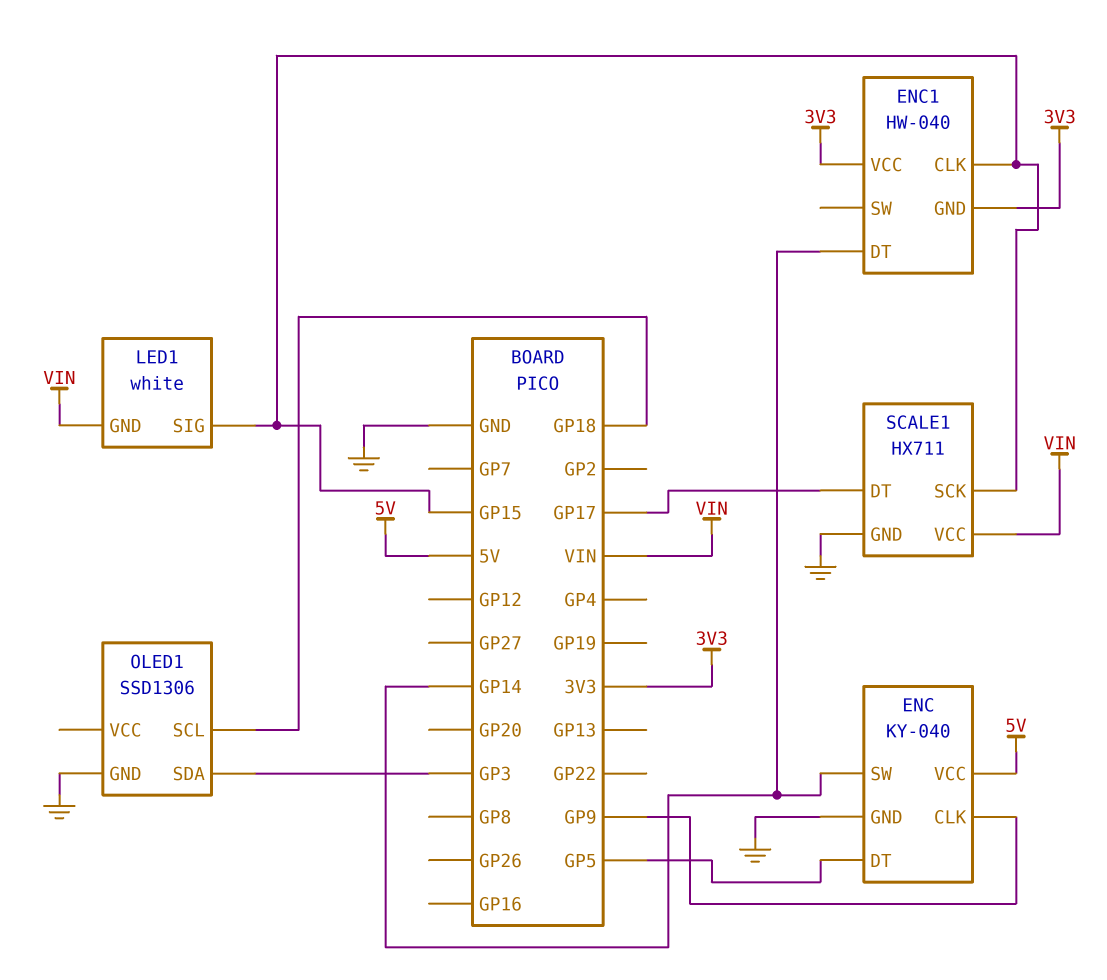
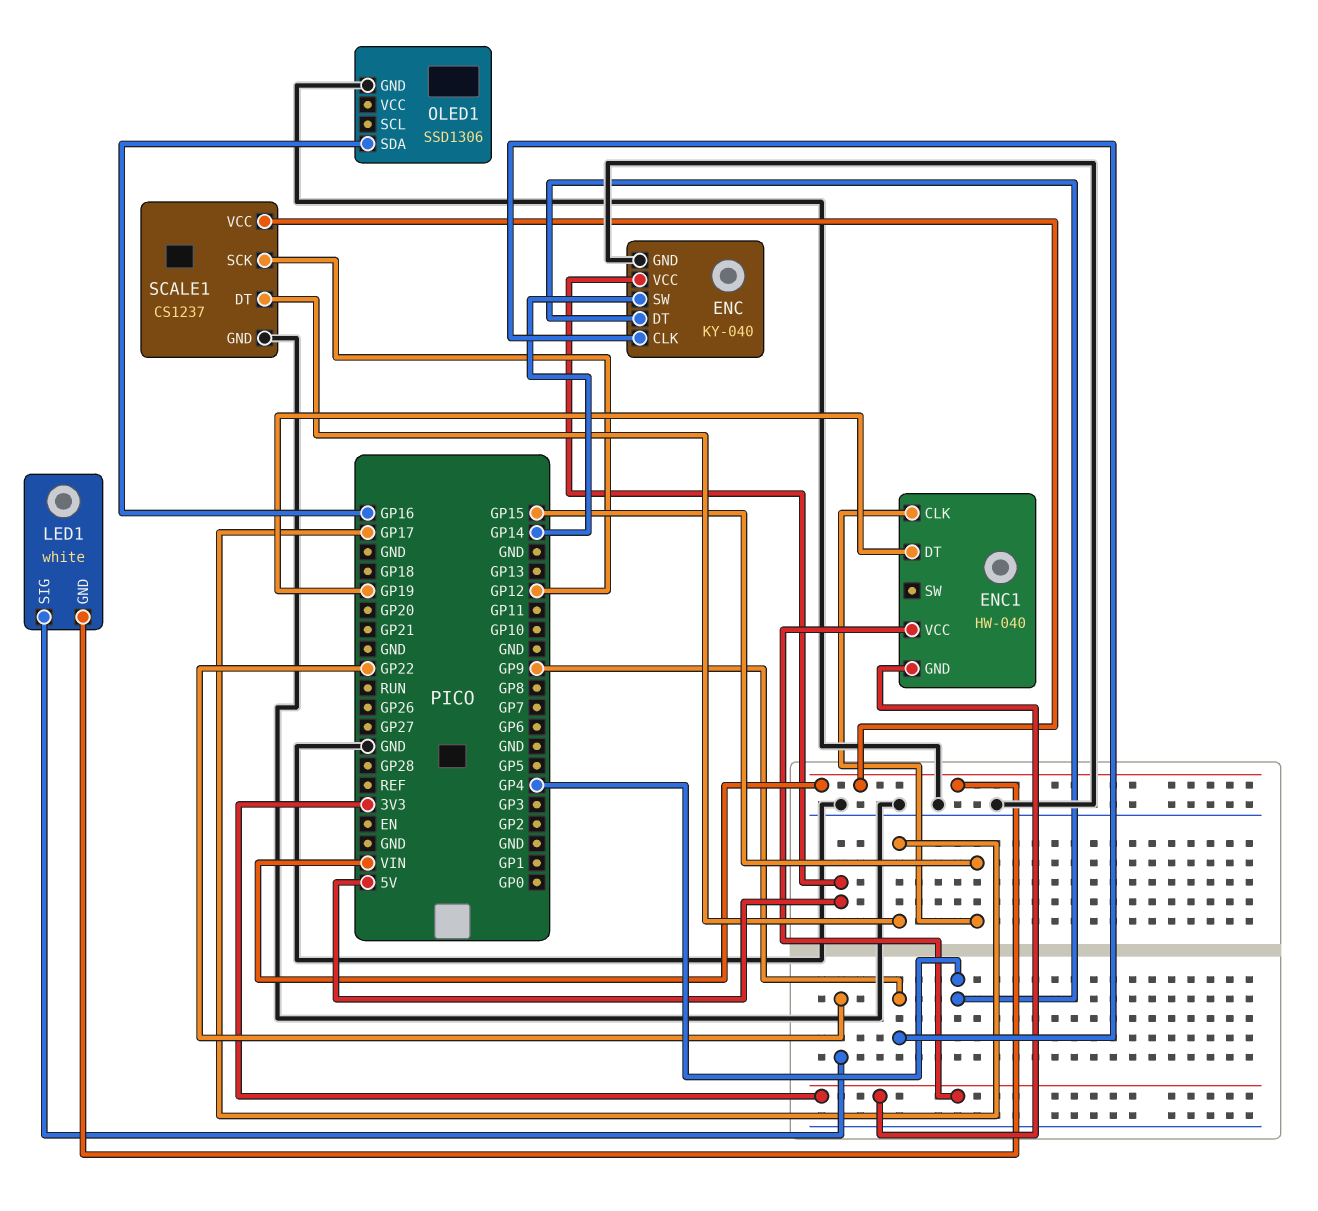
ENC pin DT: GP5 -> GP4
ENC1 pin DT: GP14 -> GP19
LED1 pin SIG: GP15 -> GP22
OLED1 pin SCL: GP18 -> none
OLED1 pin SDA: GP3 -> GP16
SCALE1: HX711 -> CS1237
SCALE1 pin SCK: GP15 -> GP12

